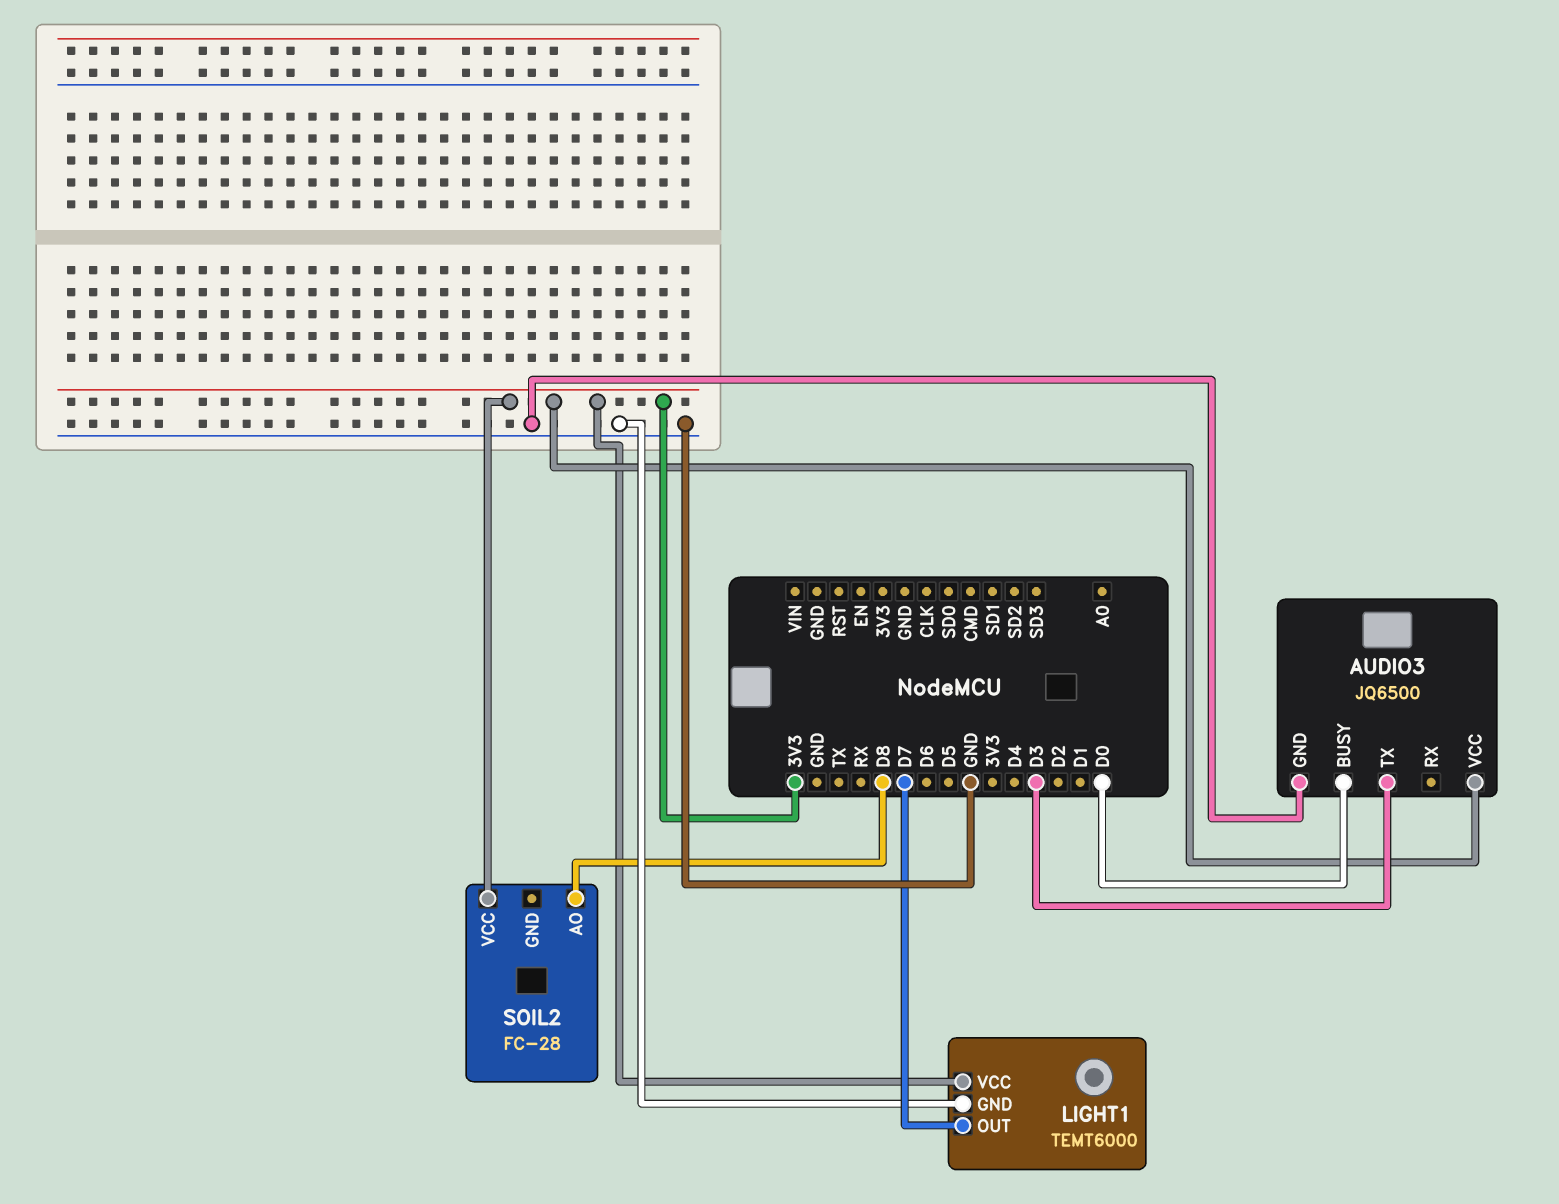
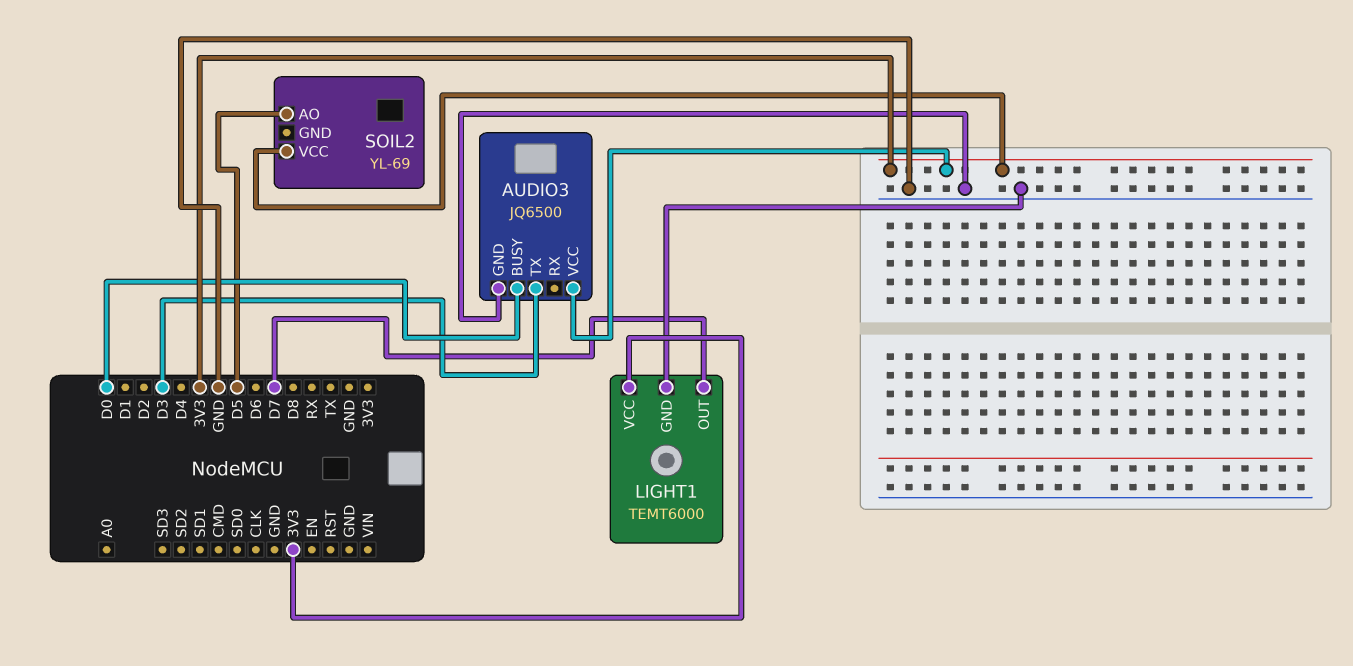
SOIL2: FC-28 -> YL-69
SOIL2 pin AO: D8 -> D5

